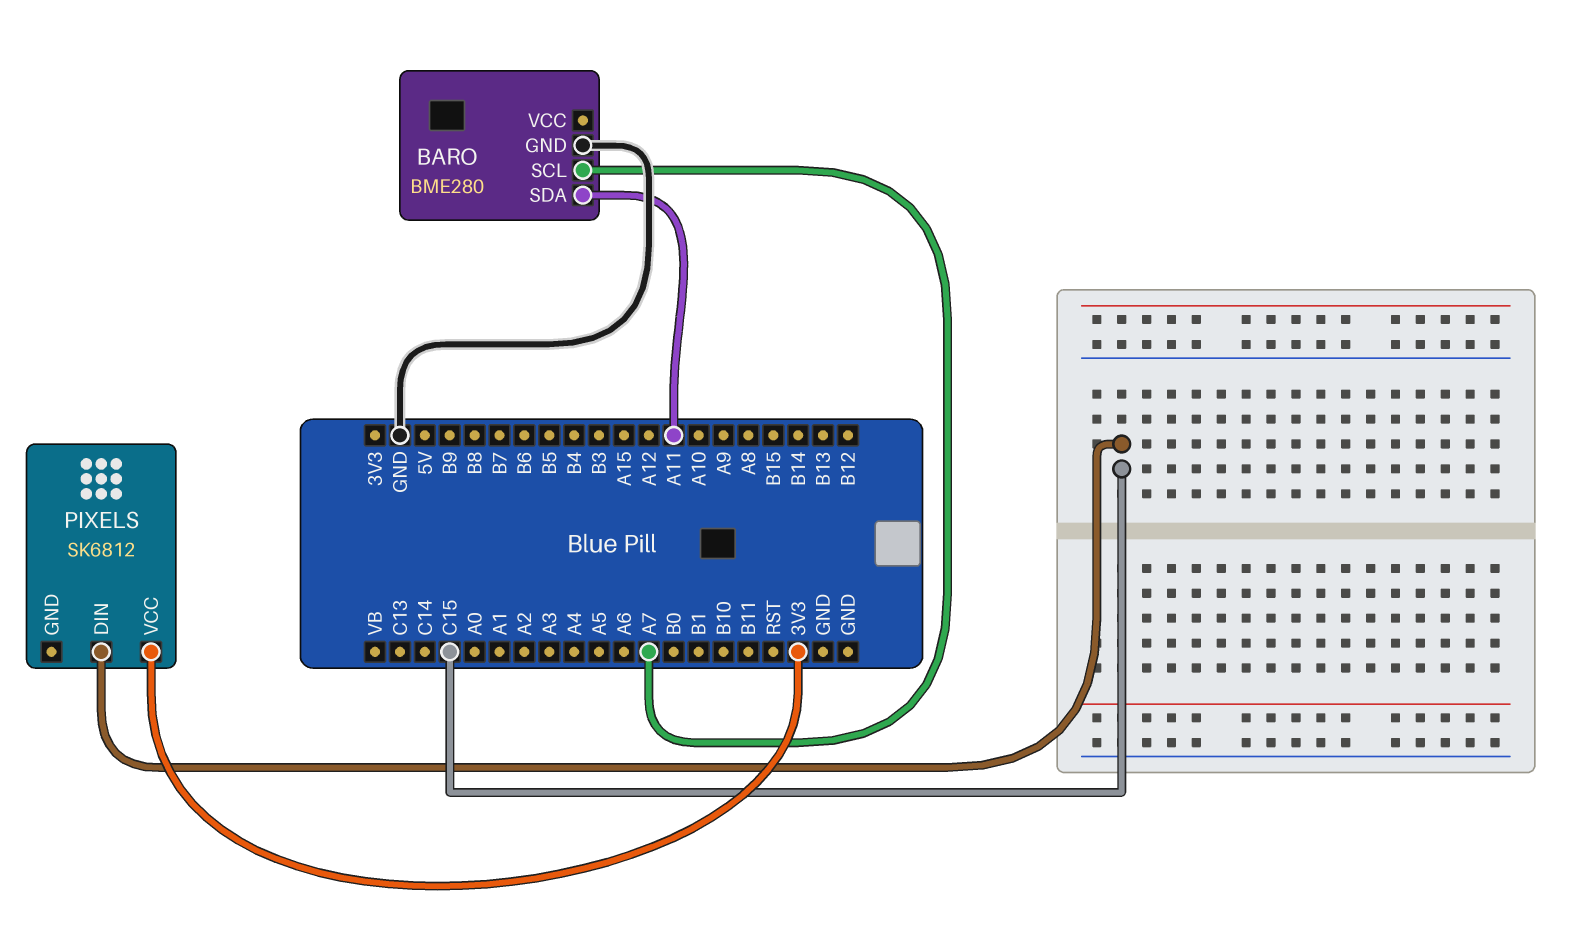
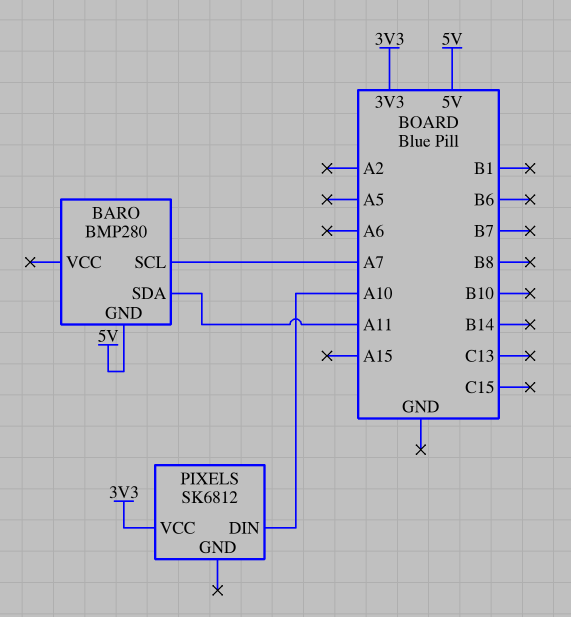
BARO: BME280 -> BMP280
BARO pin GND: GND -> 5V
PIXELS pin DIN: C15 -> A10

